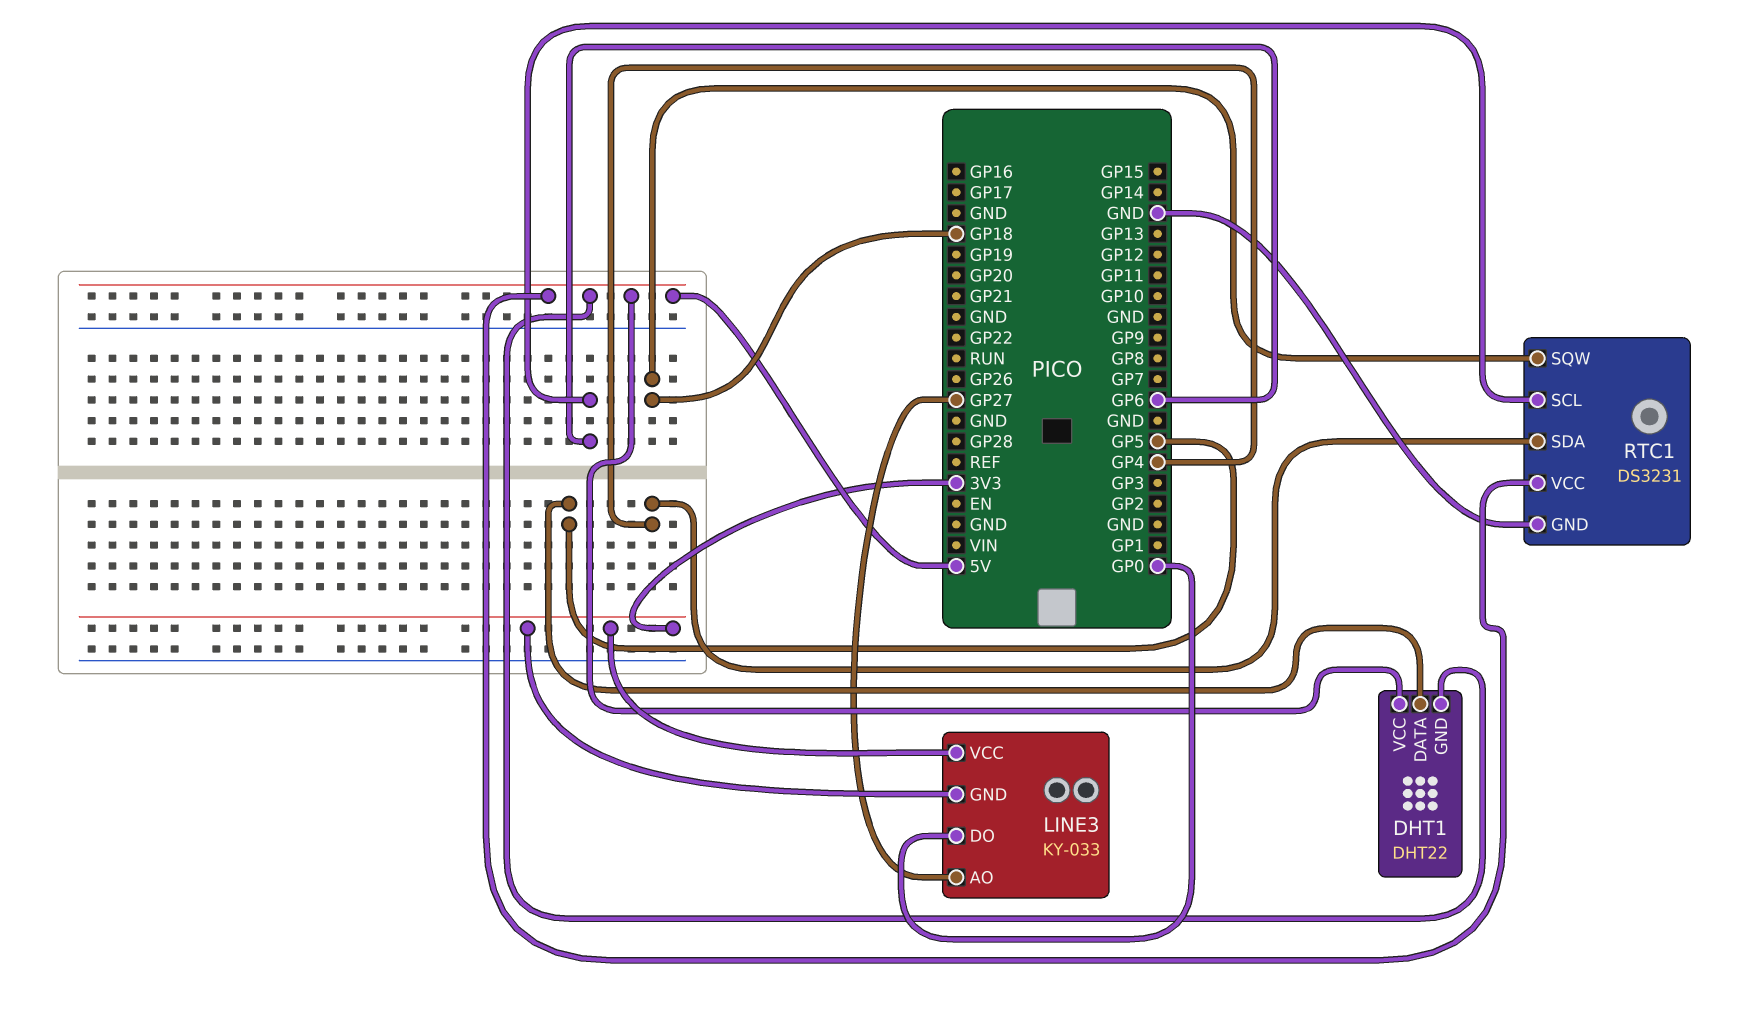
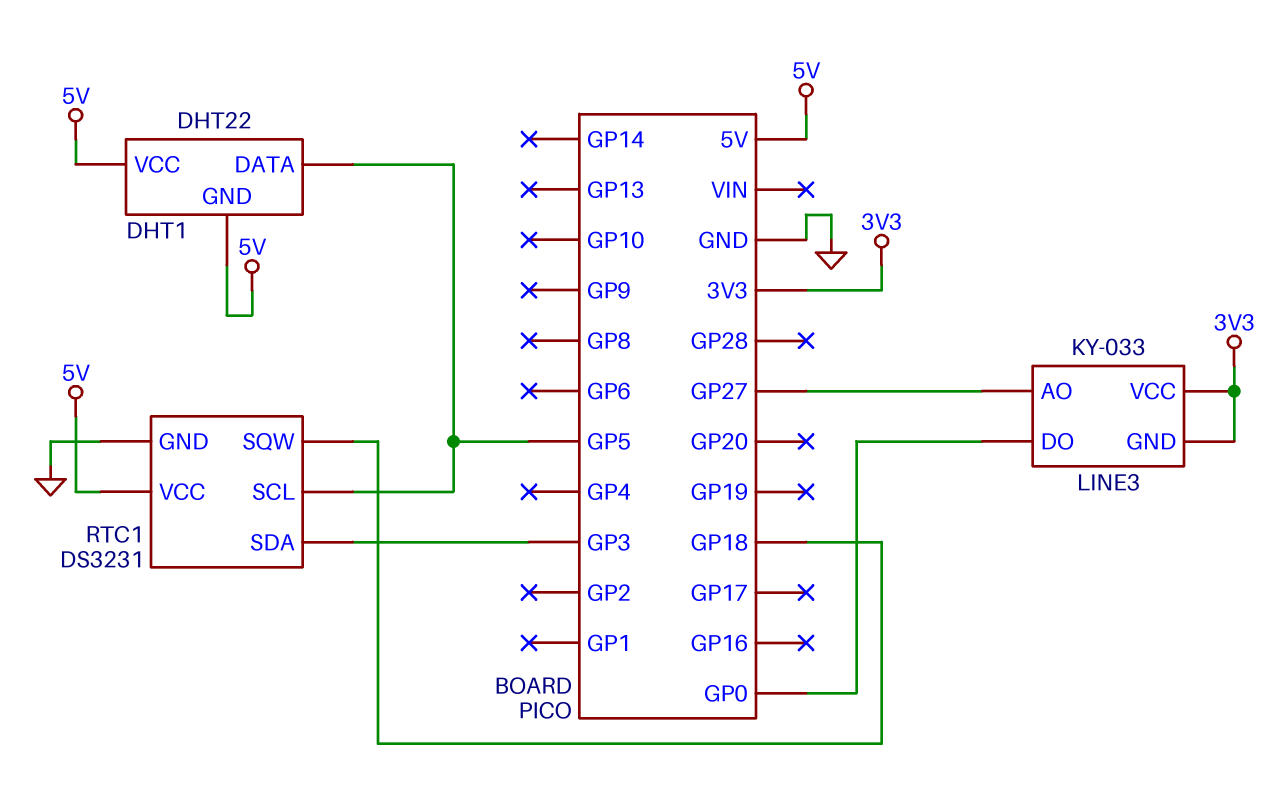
RTC1 pin SCL: GP6 -> GP5
RTC1 pin SDA: GP4 -> GP3

